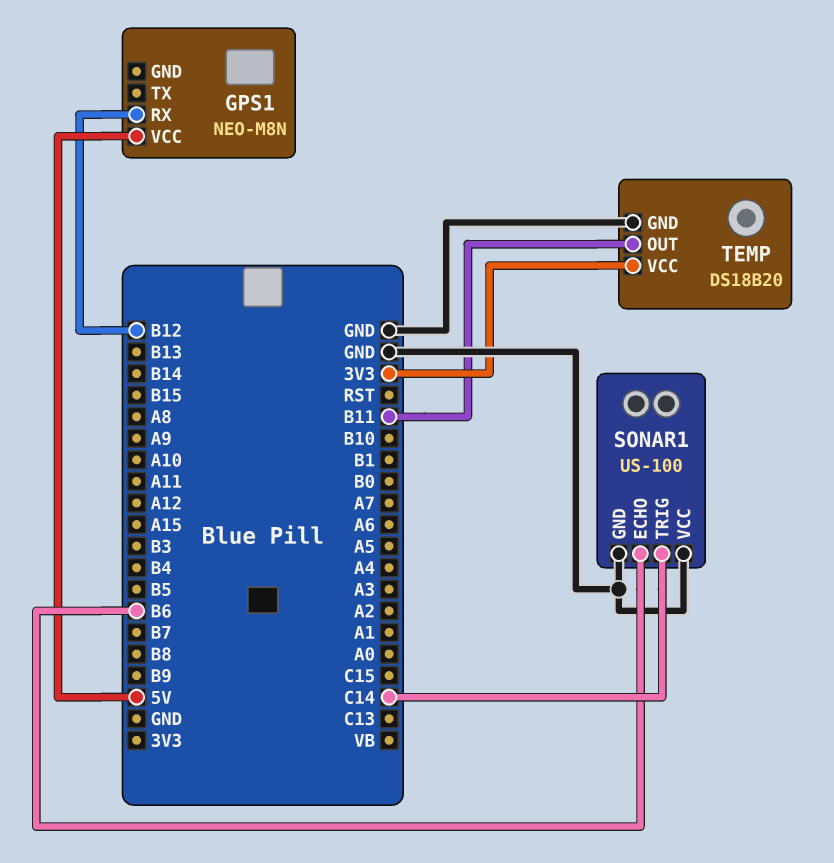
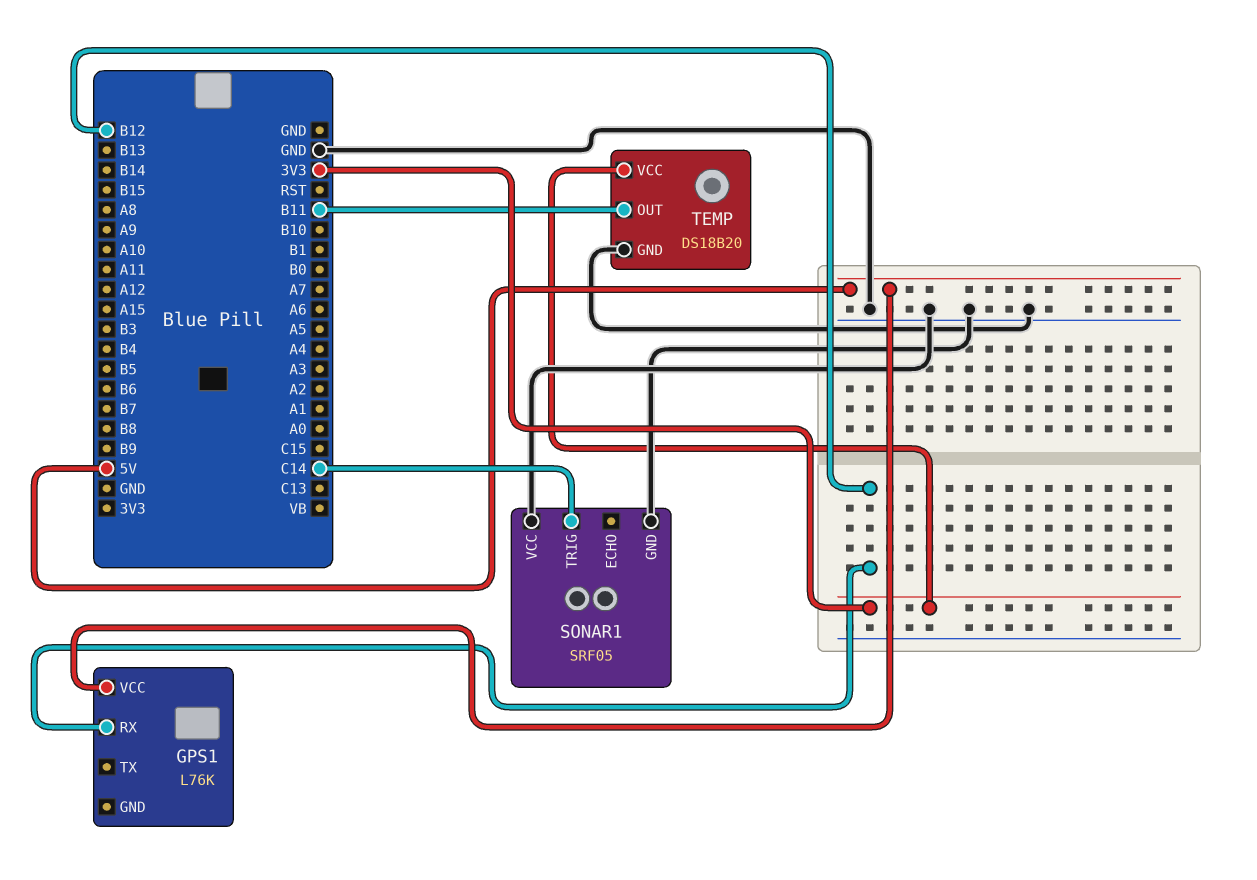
GPS1: NEO-M8N -> L76K
SONAR1: US-100 -> SRF05
SONAR1 pin ECHO: B6 -> none

